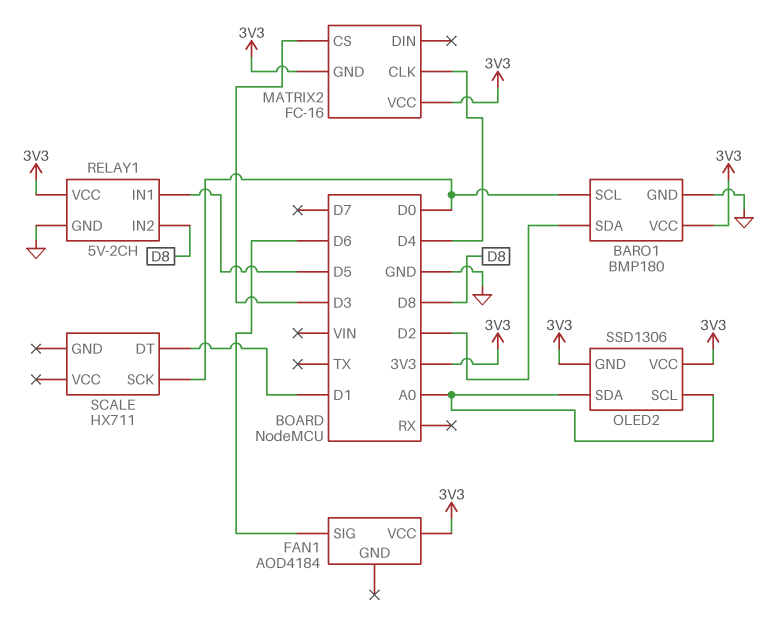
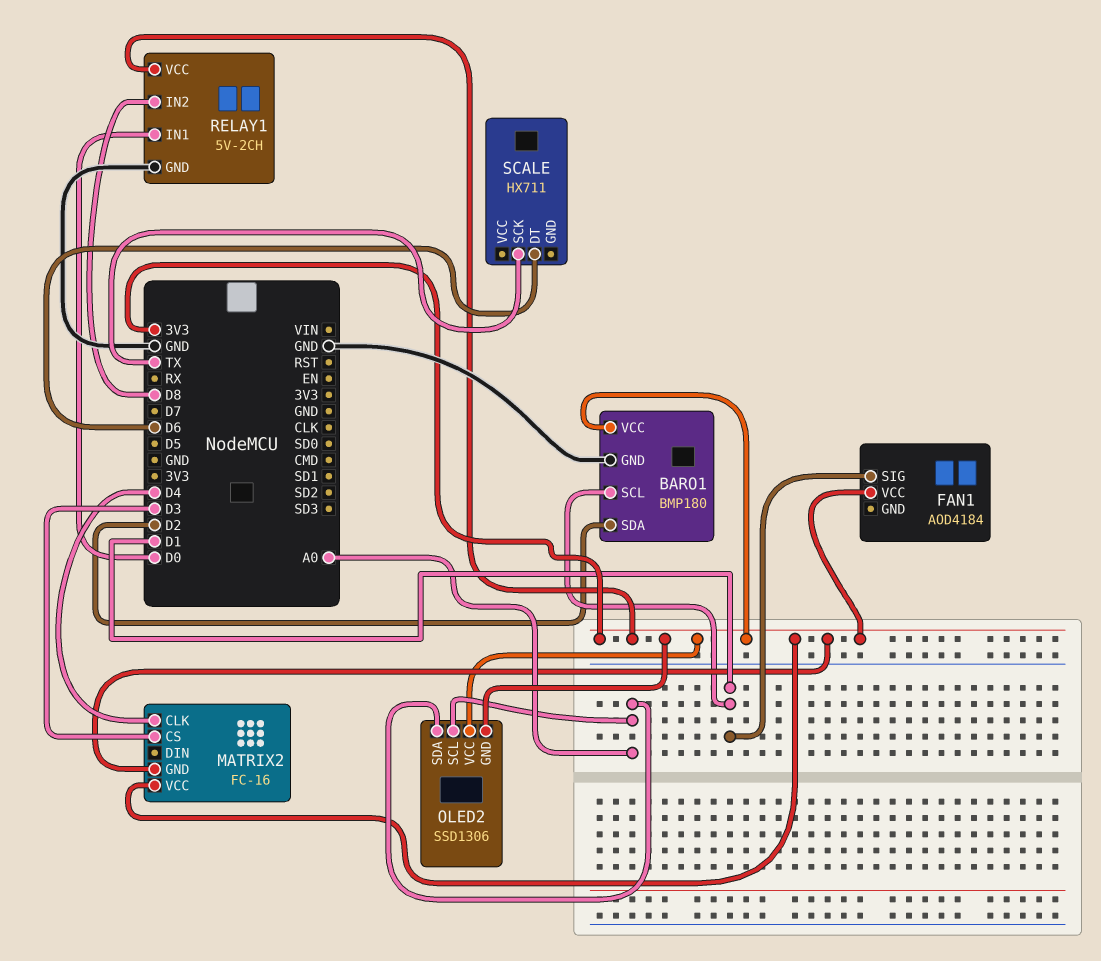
BARO1 pin SCL: D0 -> D1
FAN1 pin SIG: D6 -> D1
RELAY1 pin IN1: D5 -> D0
SCALE pin DT: D1 -> D6
SCALE pin SCK: D0 -> TX

